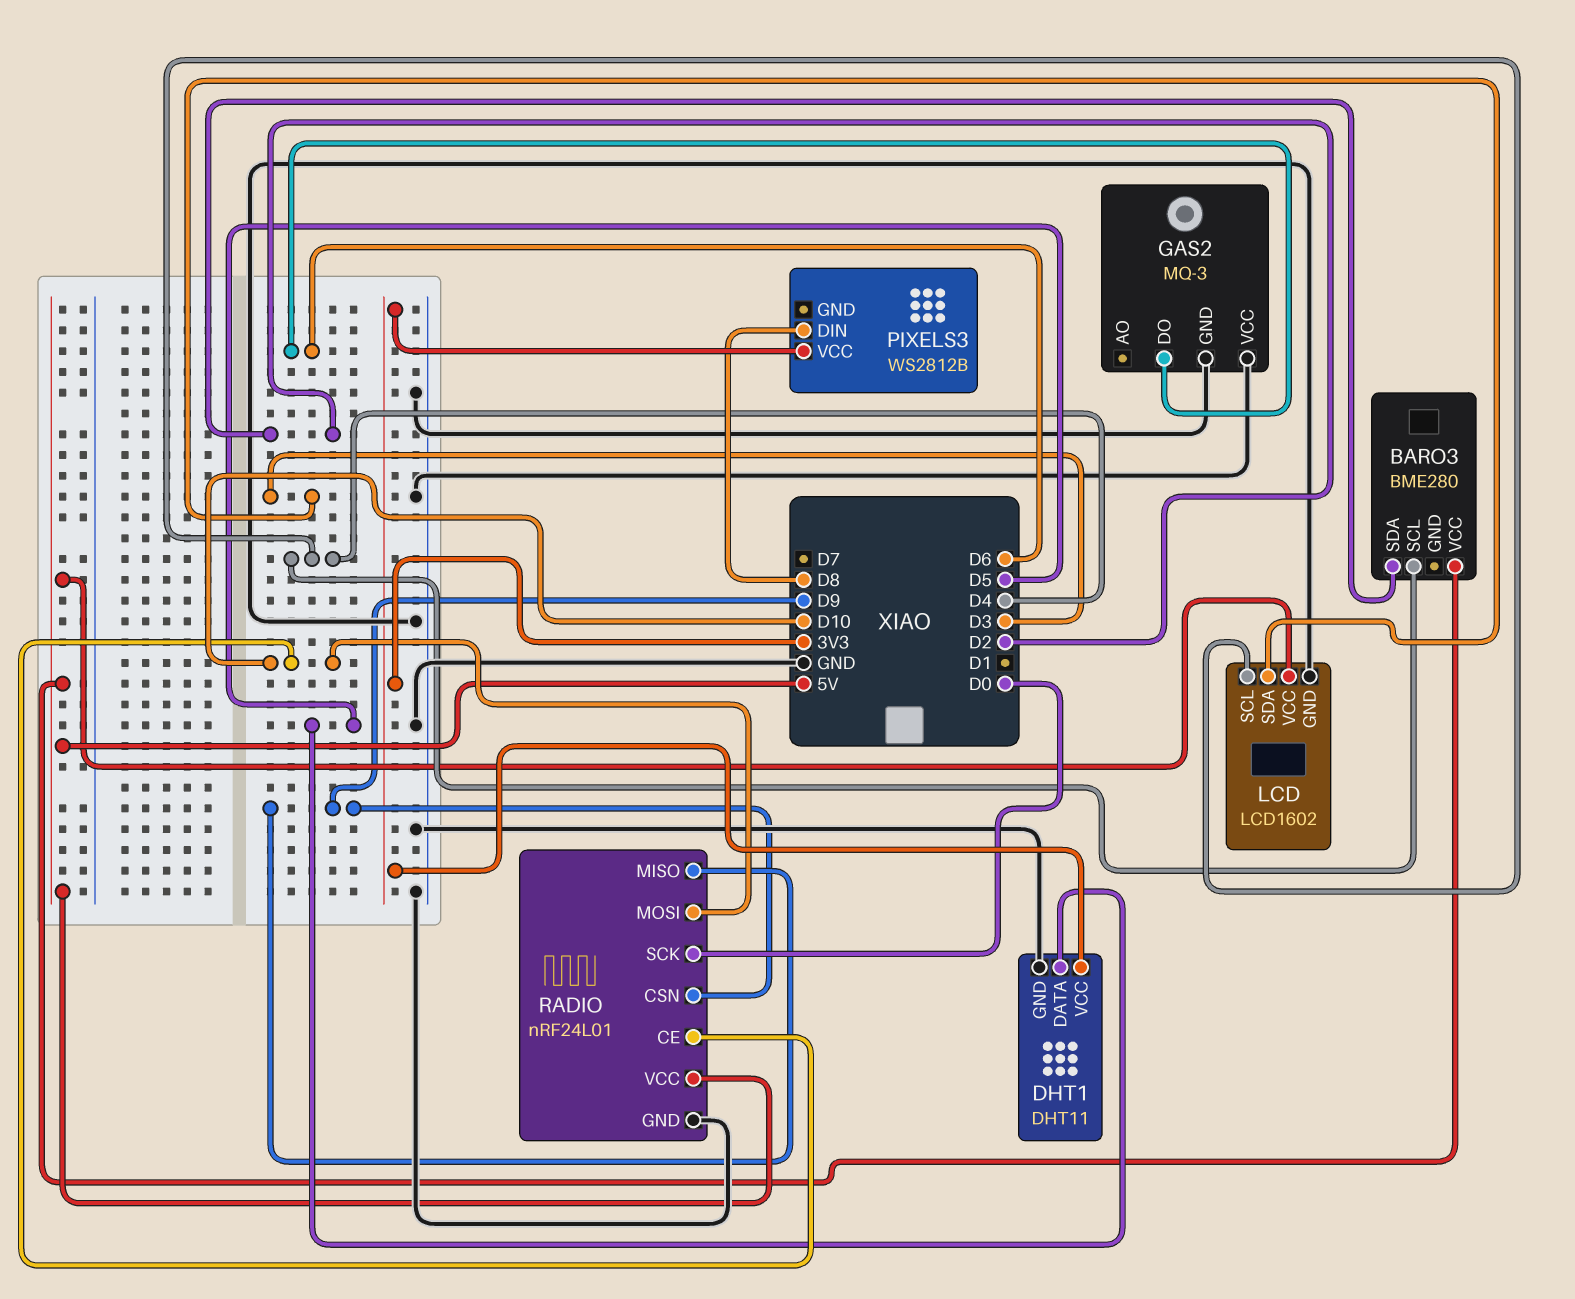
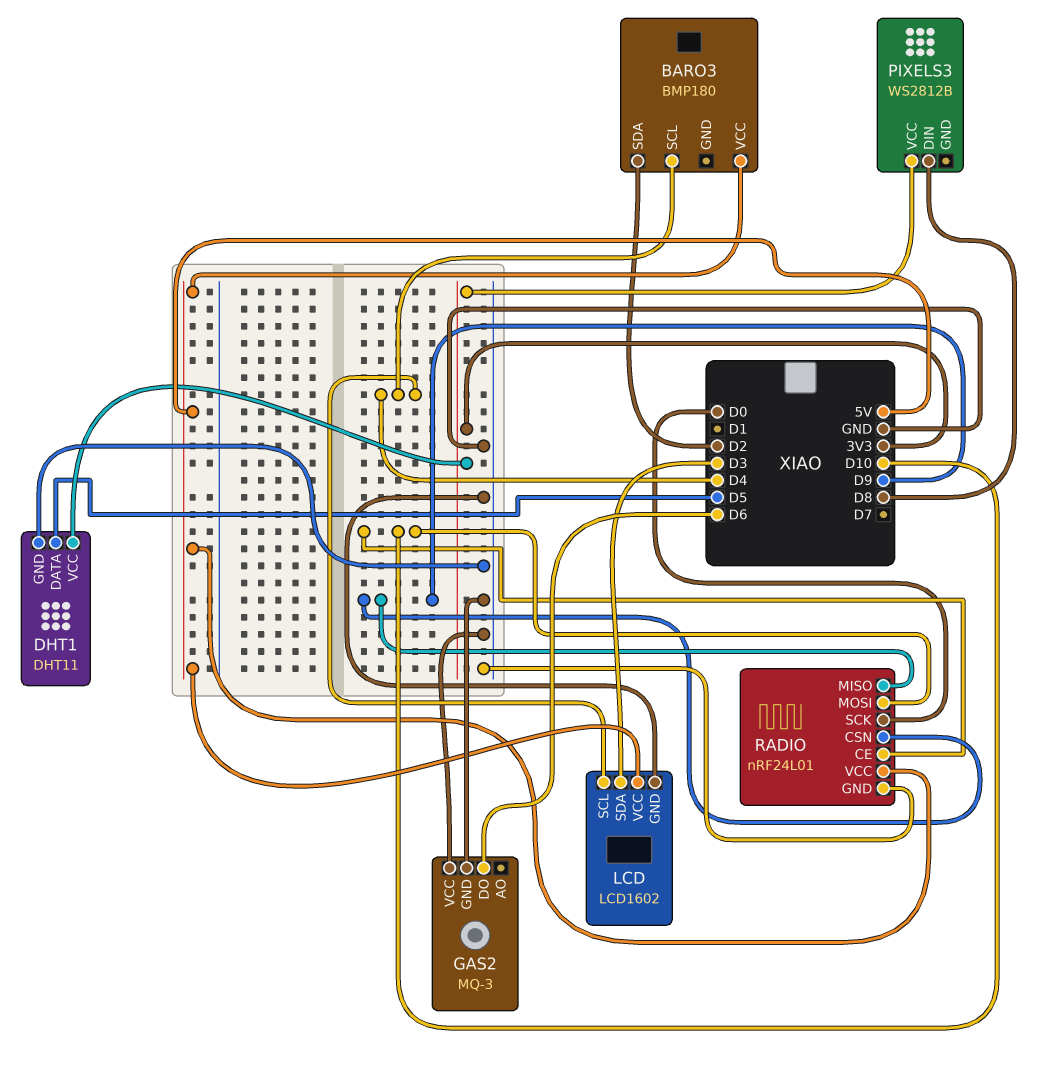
BARO3: BME280 -> BMP180

